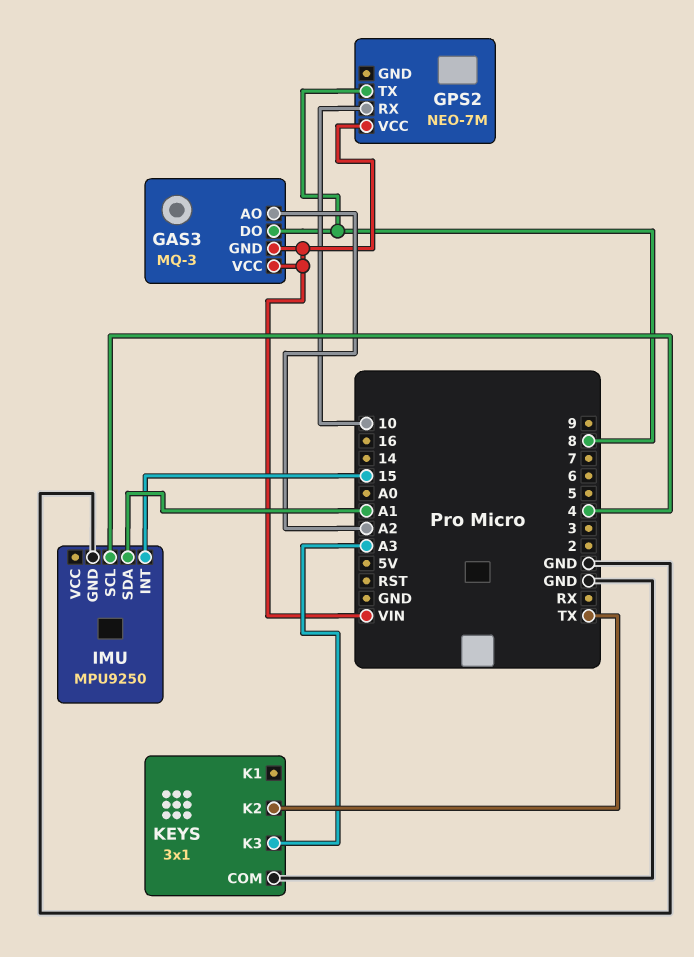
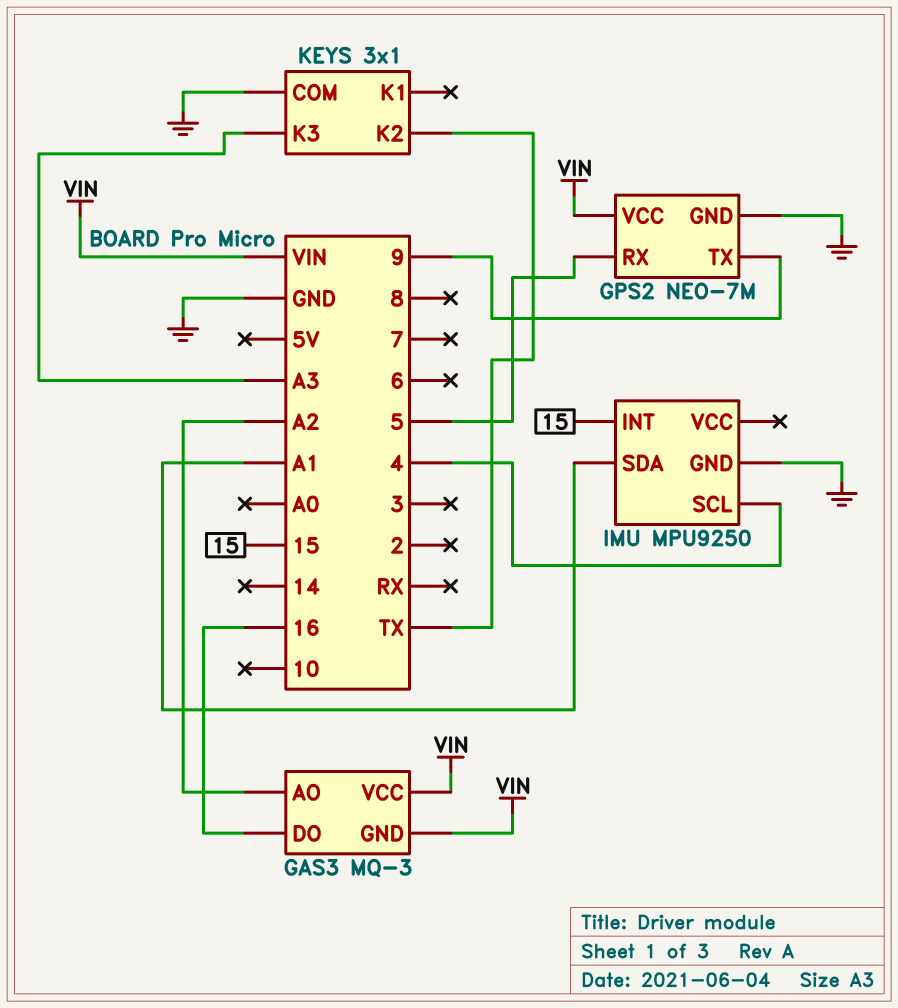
GAS3 pin DO: 8 -> 16
GPS2 pin GND: none -> GND
GPS2 pin RX: 10 -> 5
GPS2 pin TX: 8 -> 9

